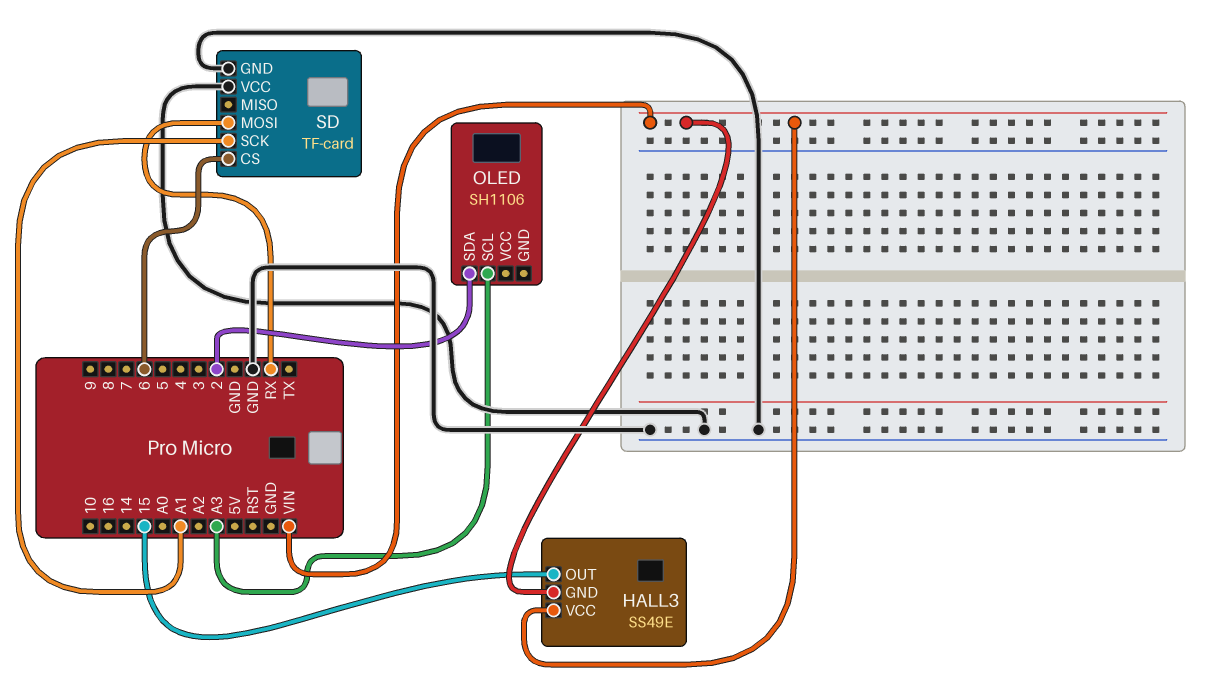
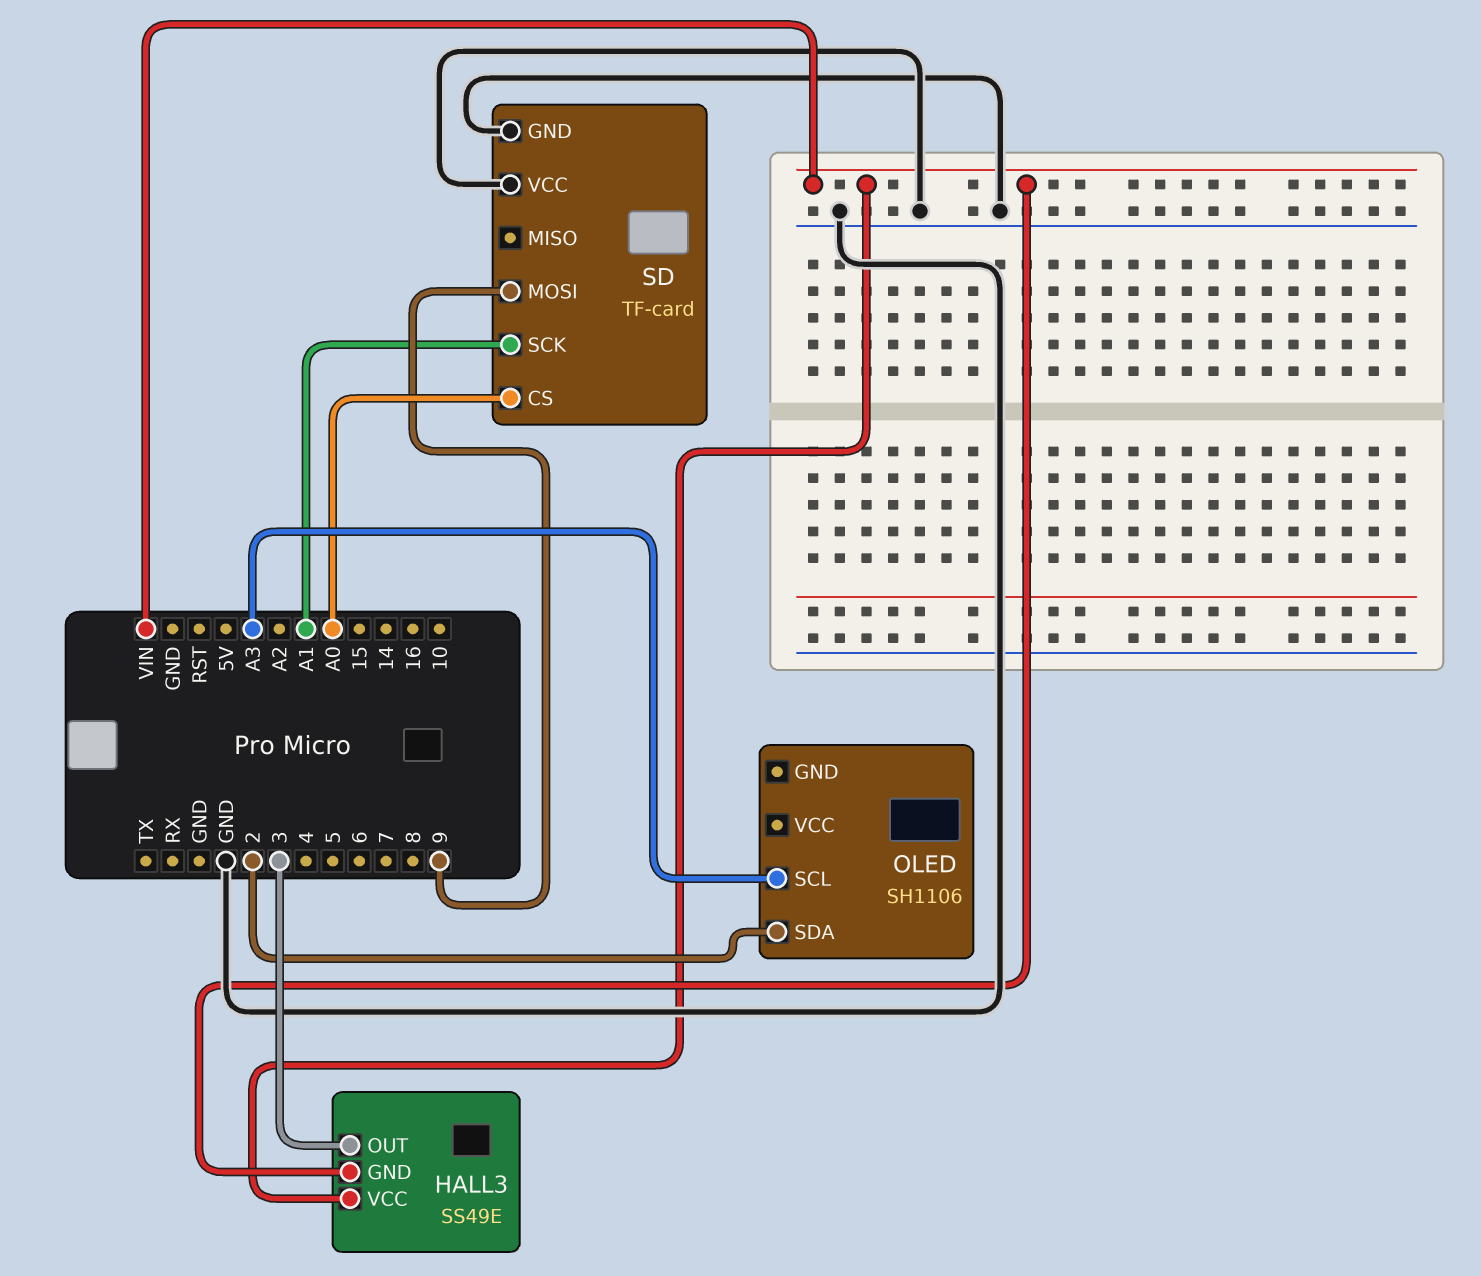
HALL3 pin OUT: 15 -> 3
SD pin CS: 6 -> A0
SD pin MOSI: RX -> 9

